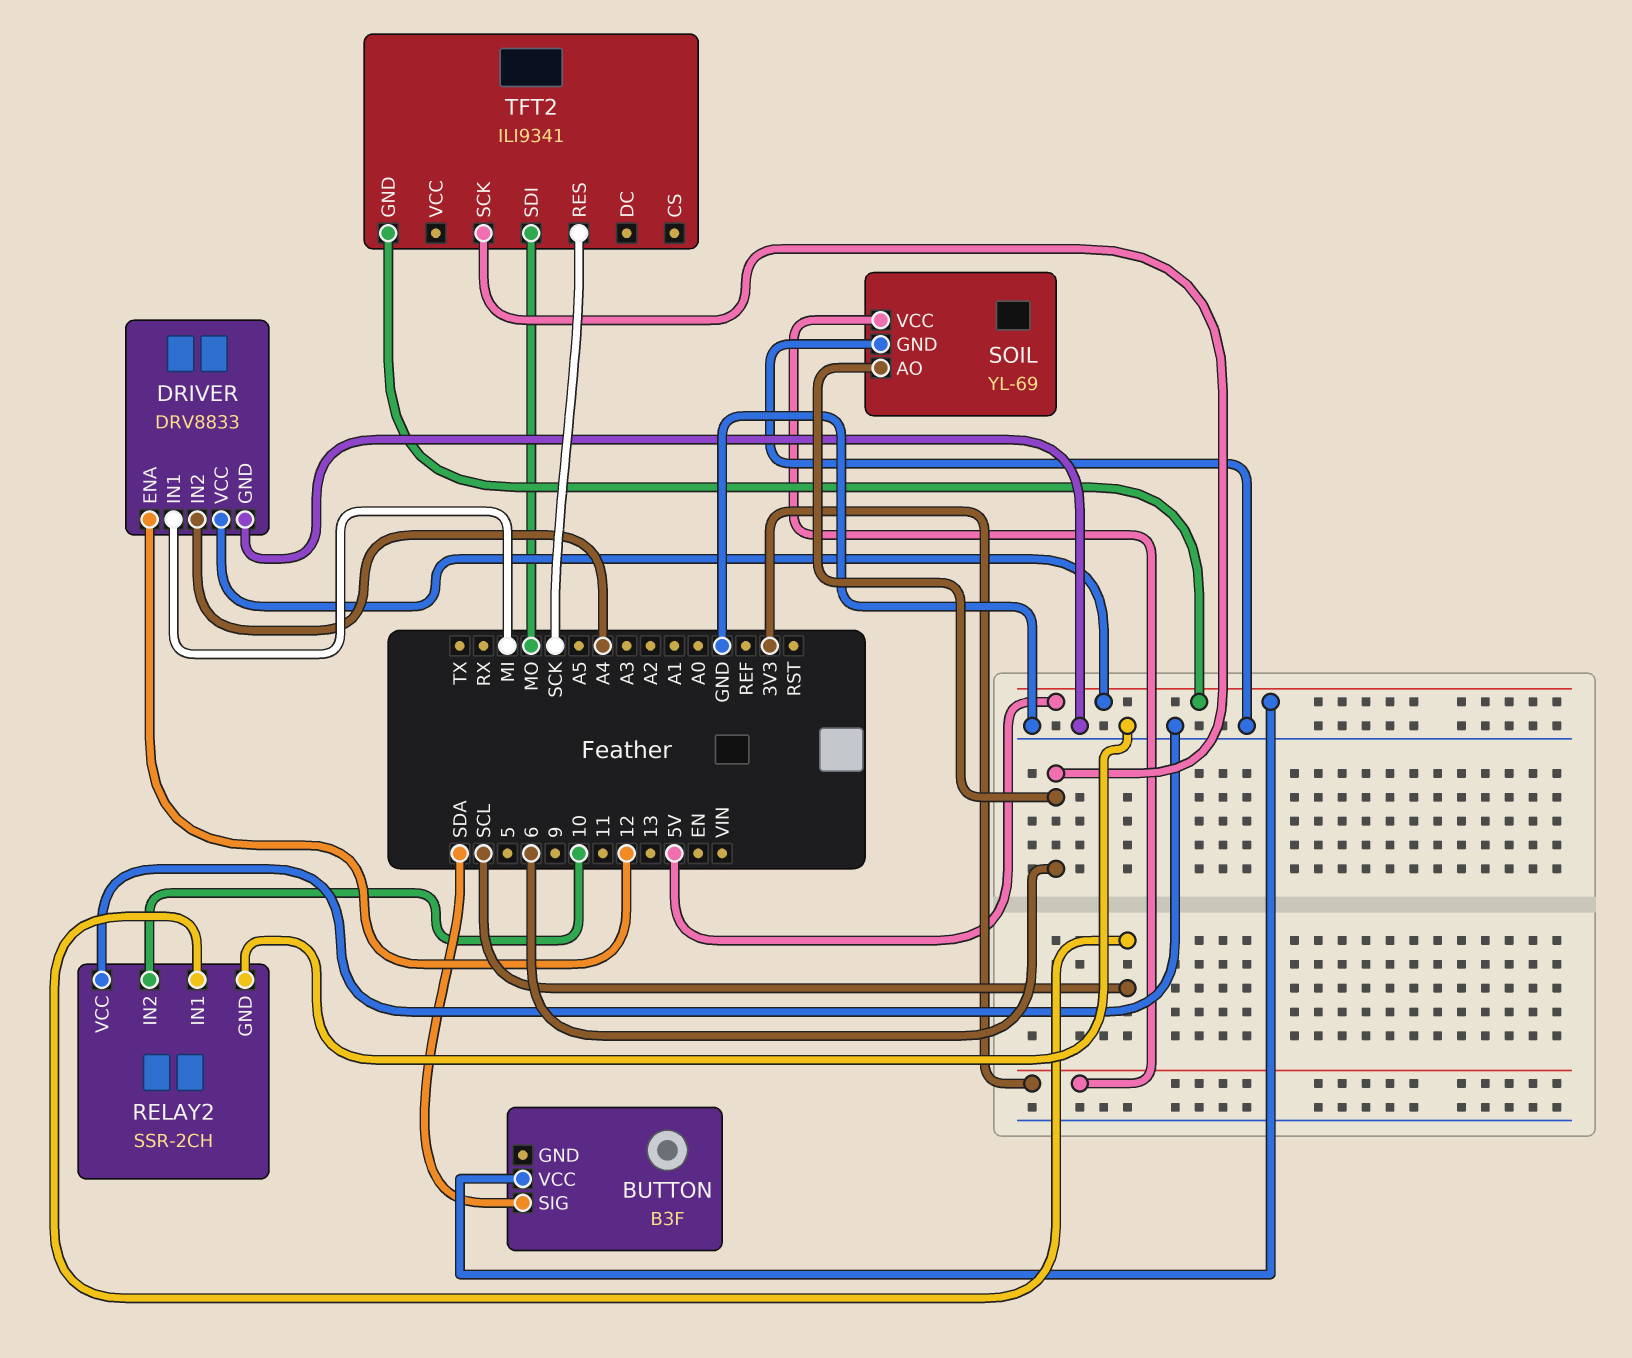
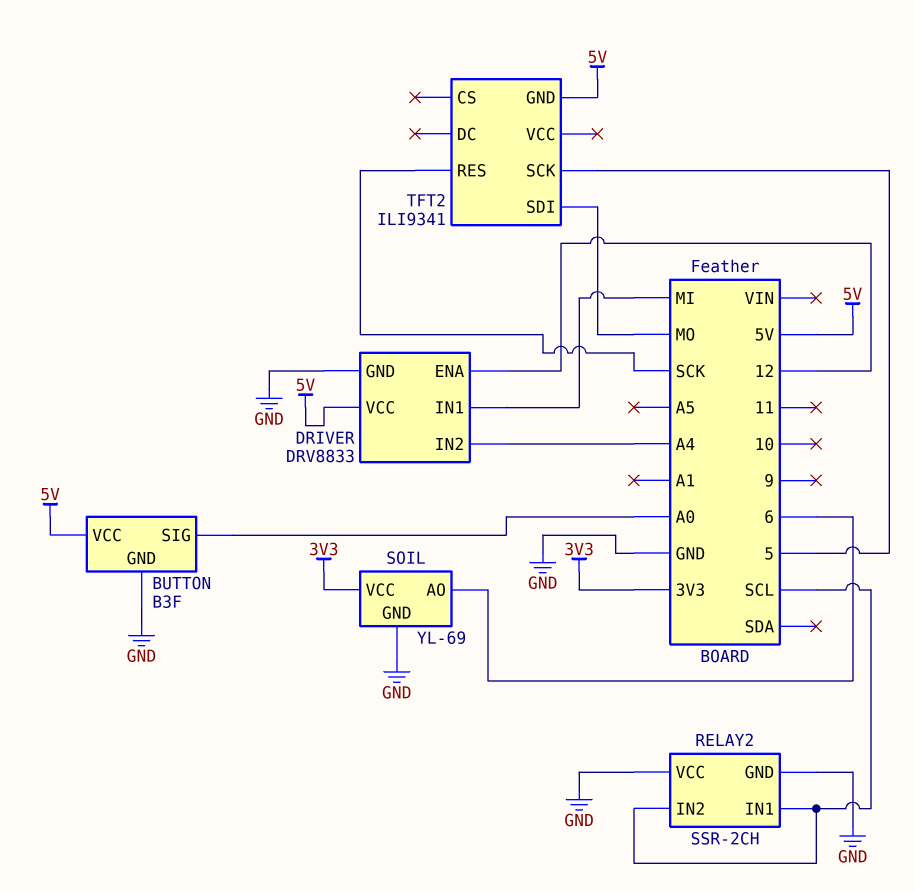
BUTTON pin GND: none -> GND
BUTTON pin SIG: SDA -> A0
RELAY2 pin IN2: 10 -> SCL
TFT2 pin SCK: 6 -> 5

